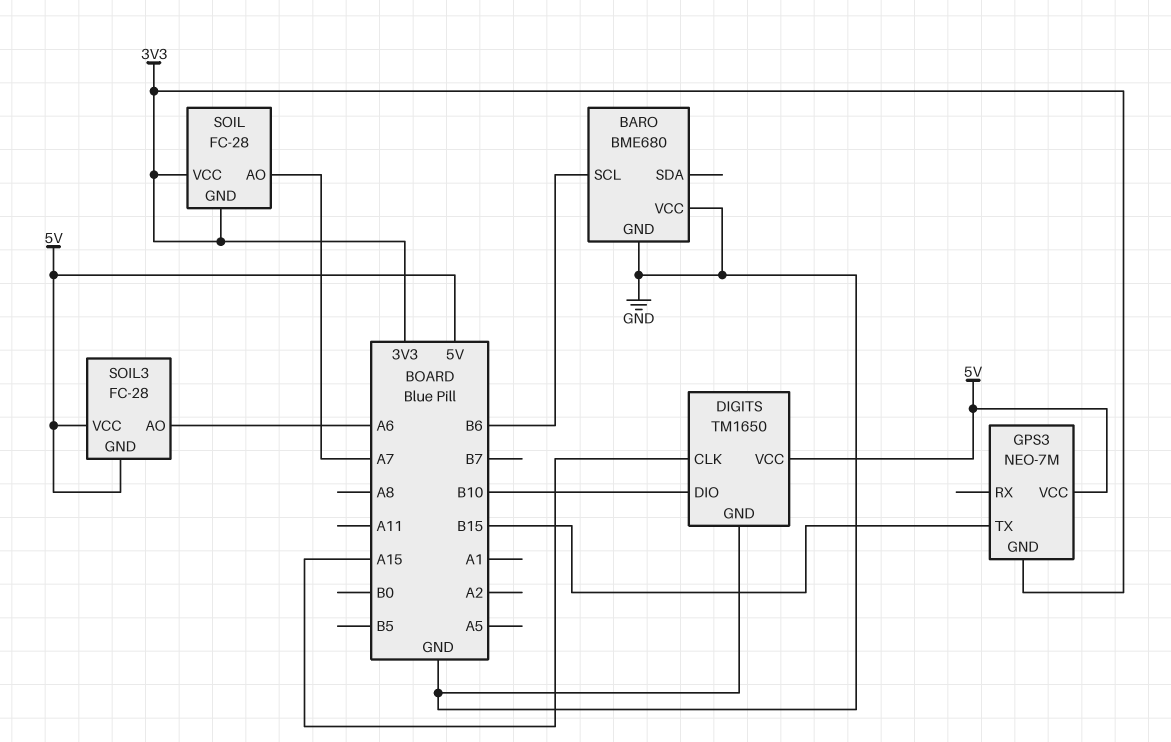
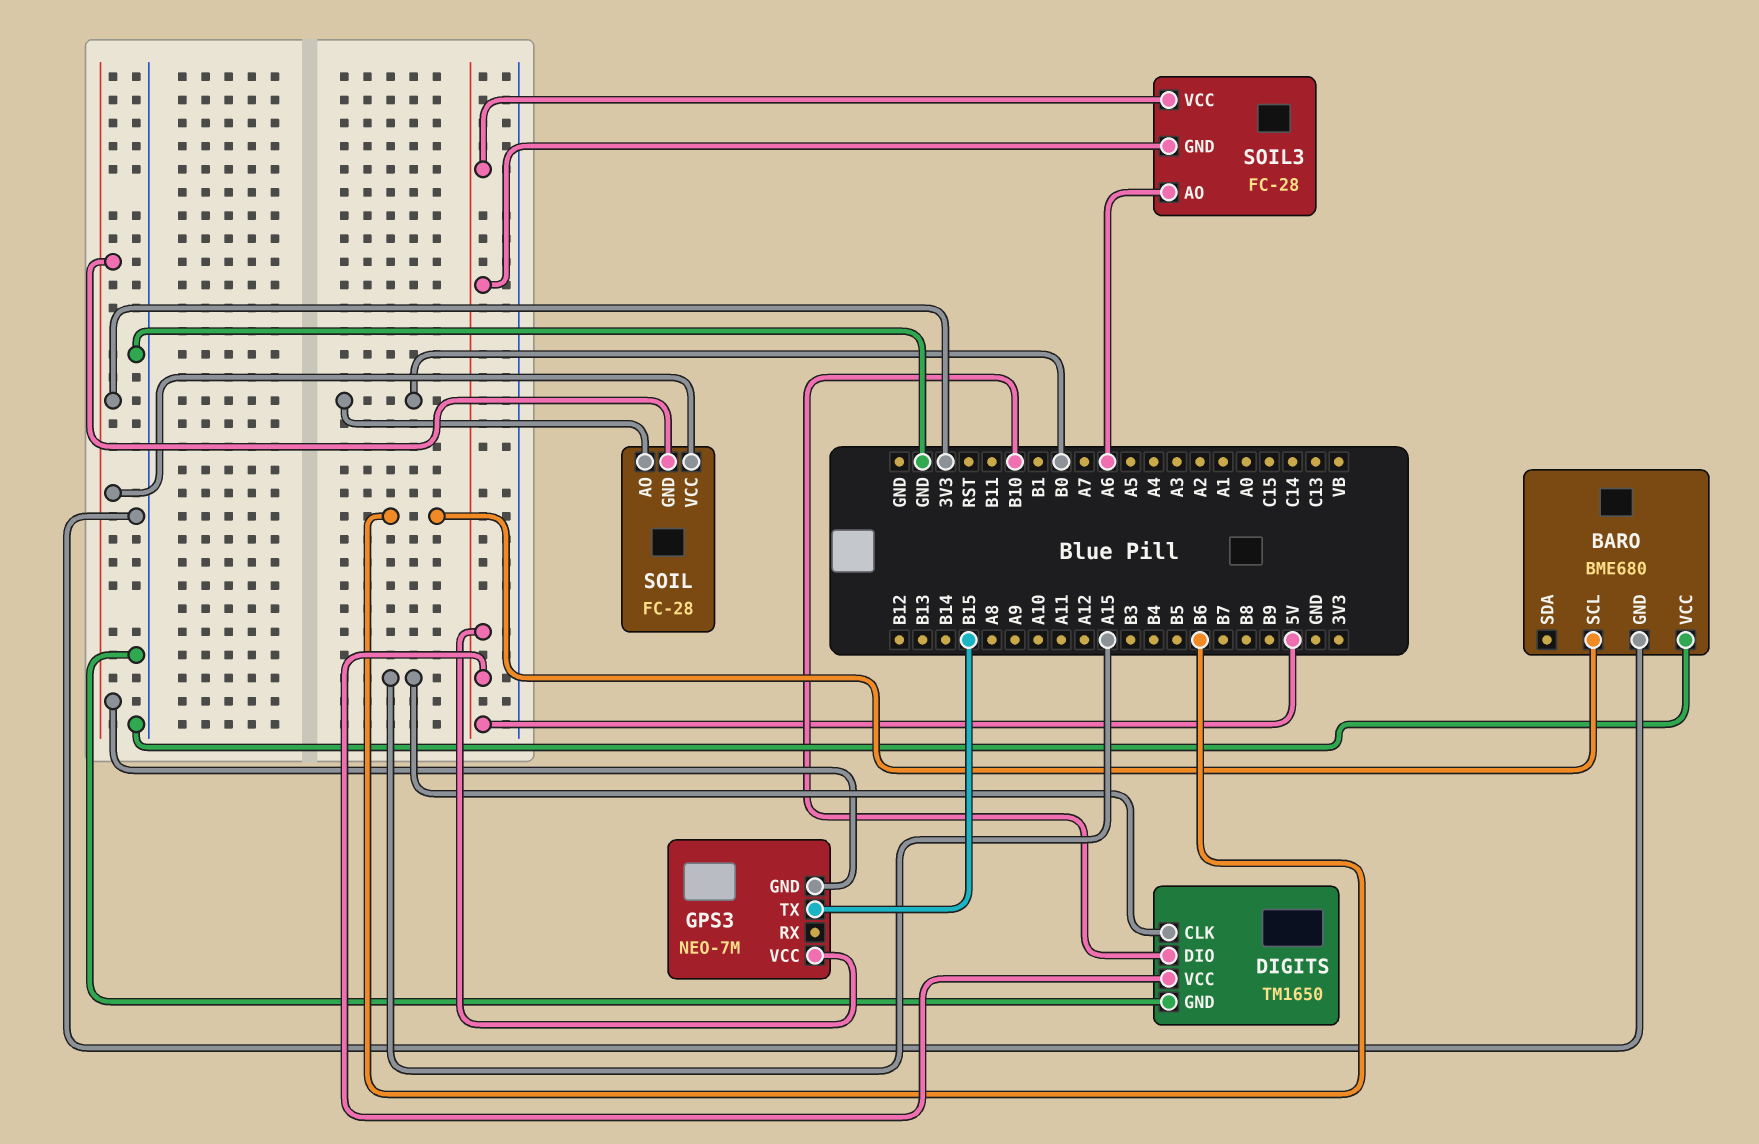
SOIL pin AO: A7 -> B0

